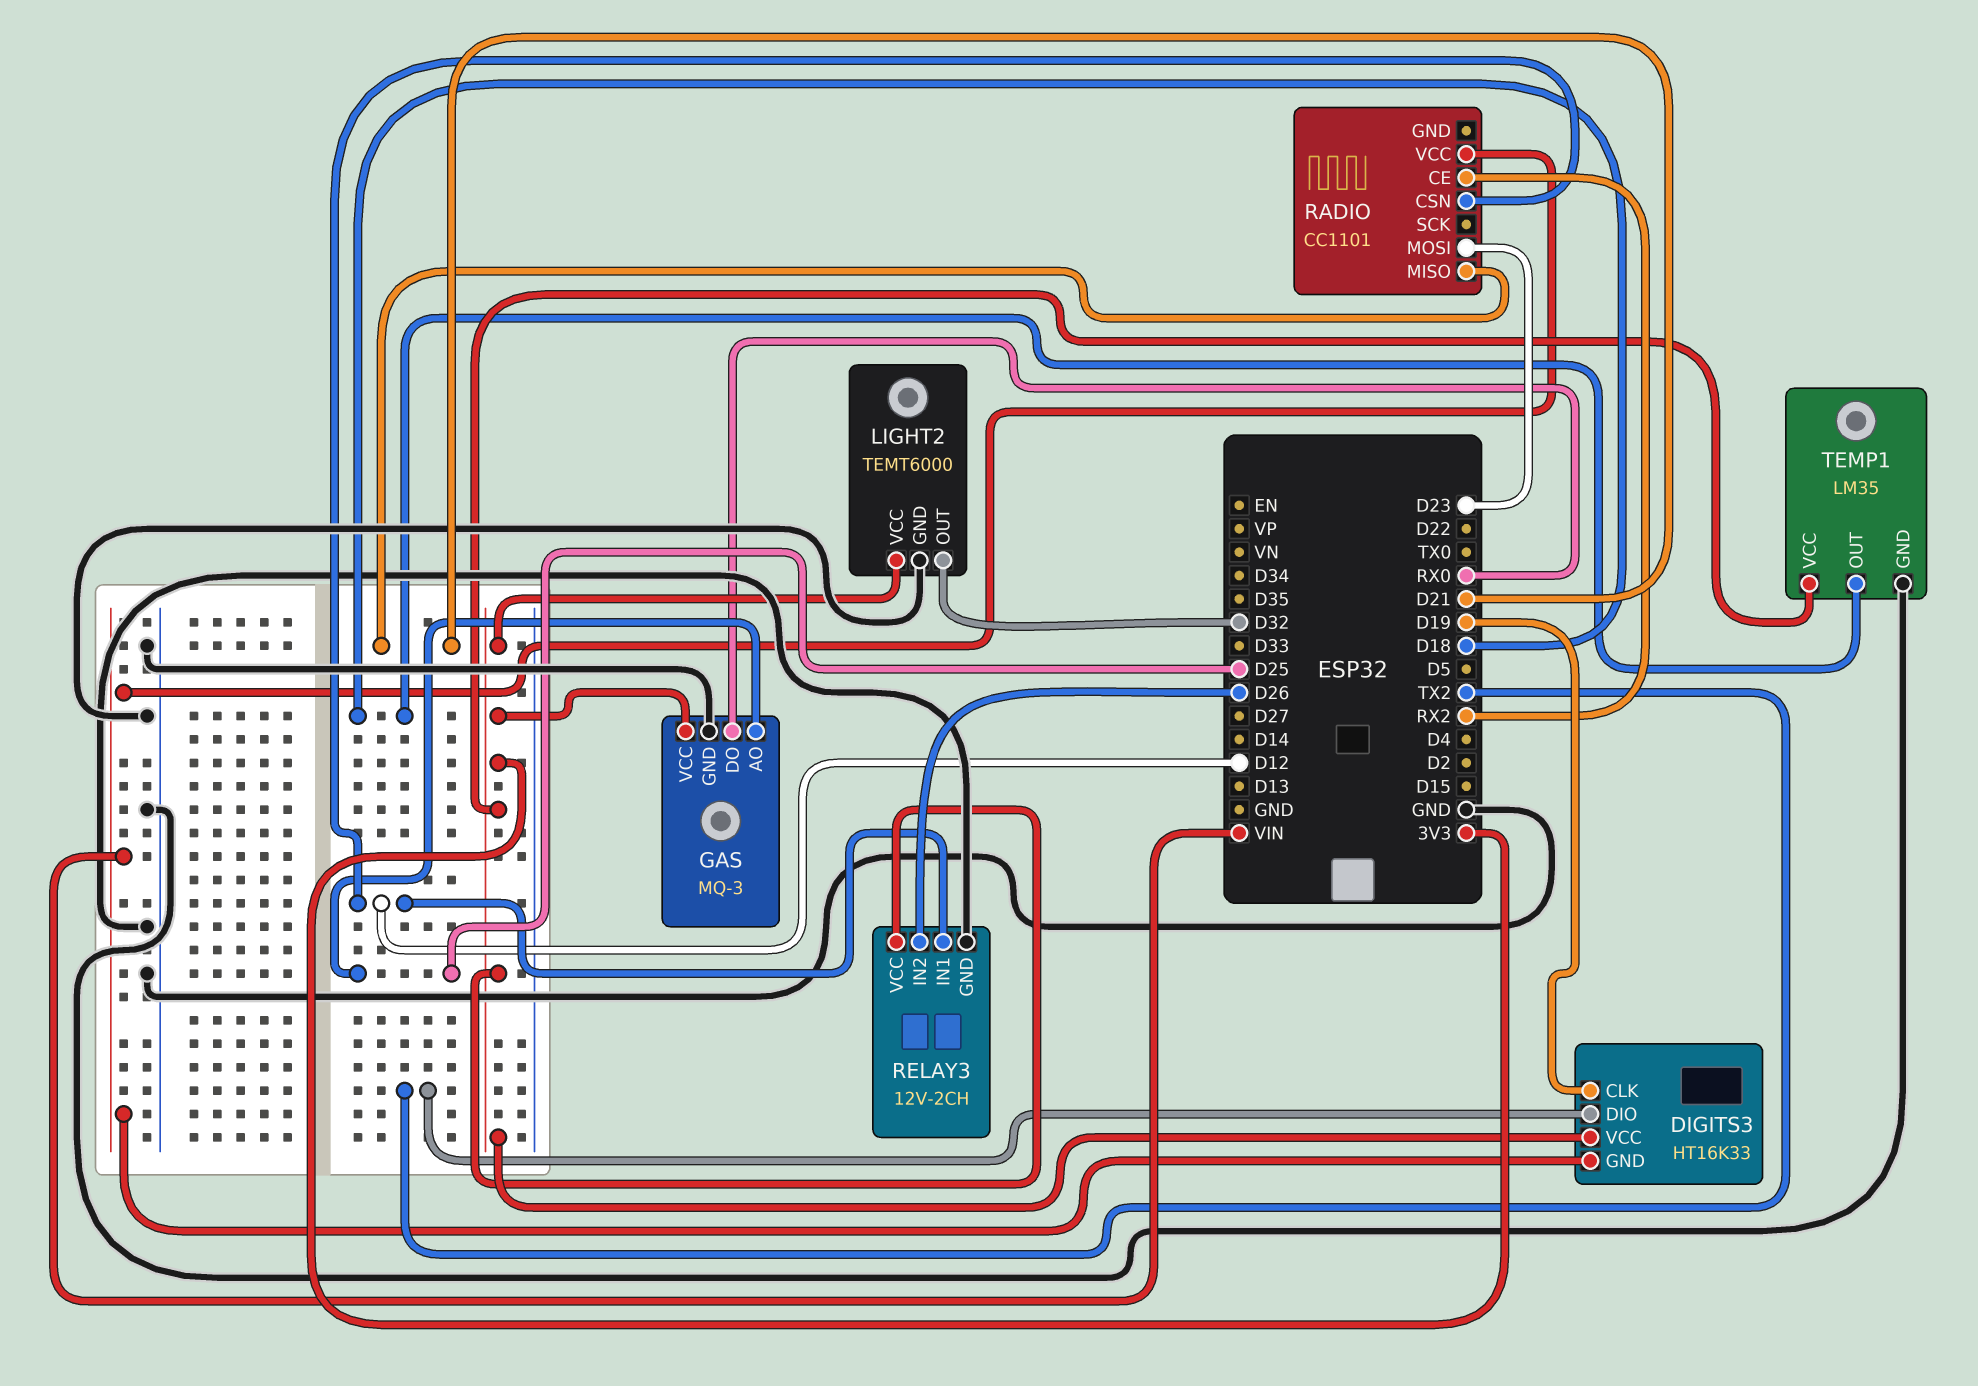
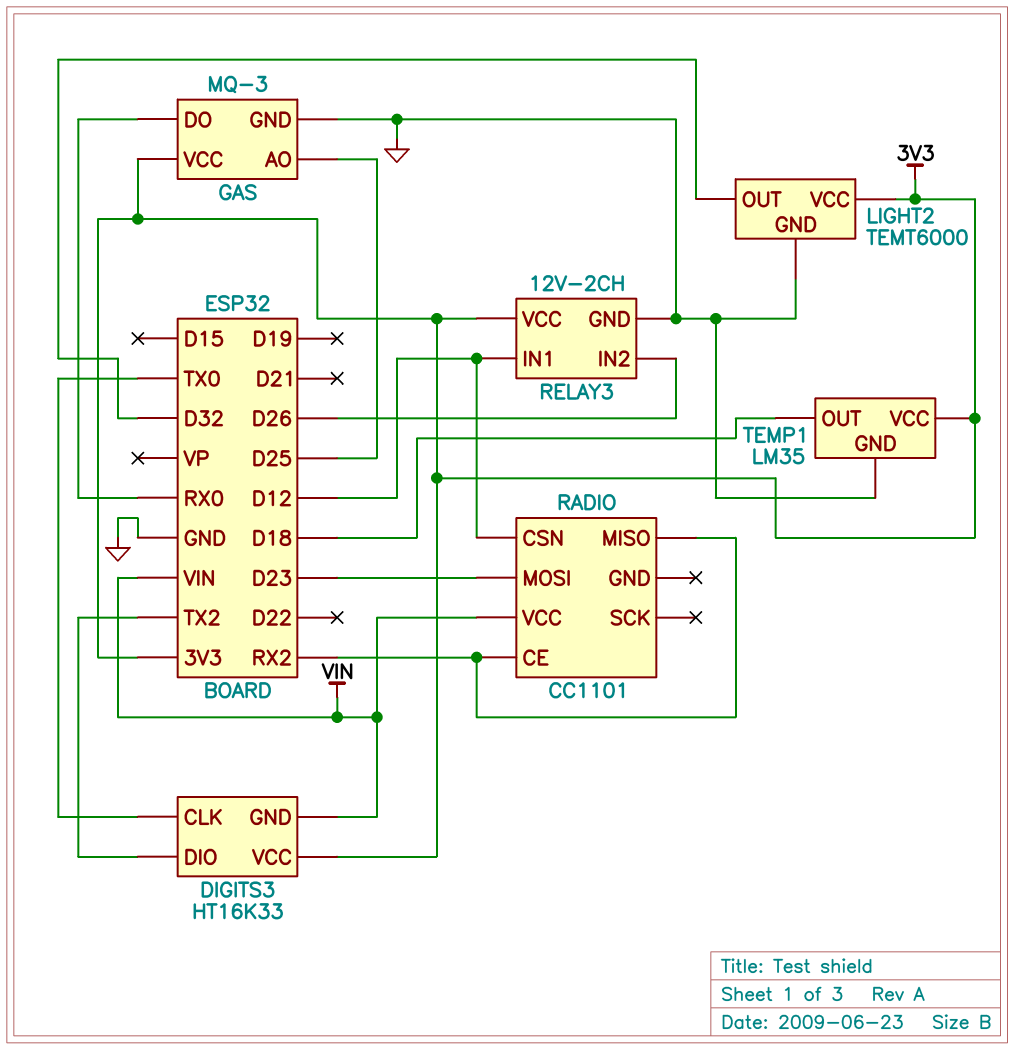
DIGITS3 pin CLK: D19 -> TX0
RADIO pin MISO: D21 -> RX2

